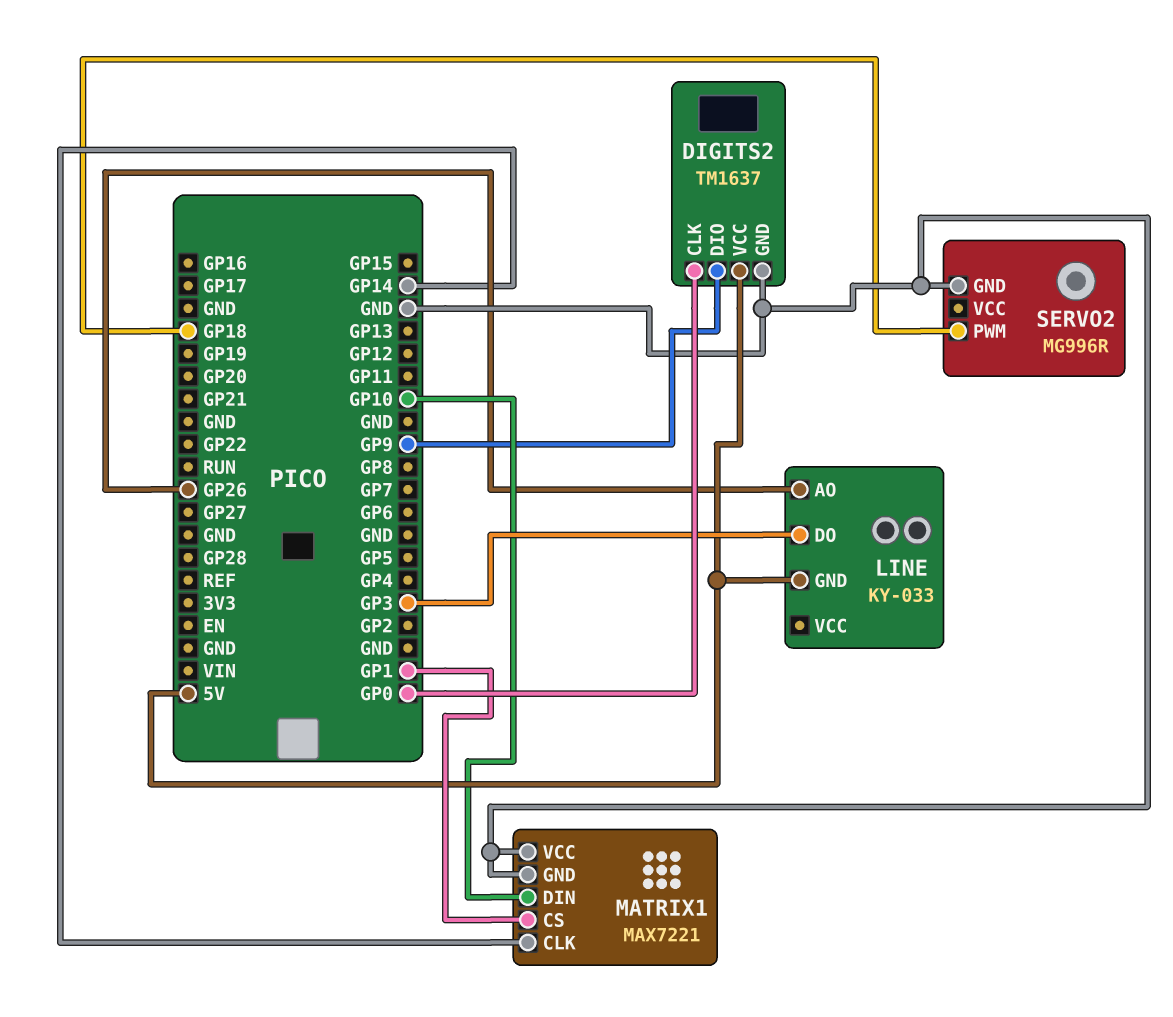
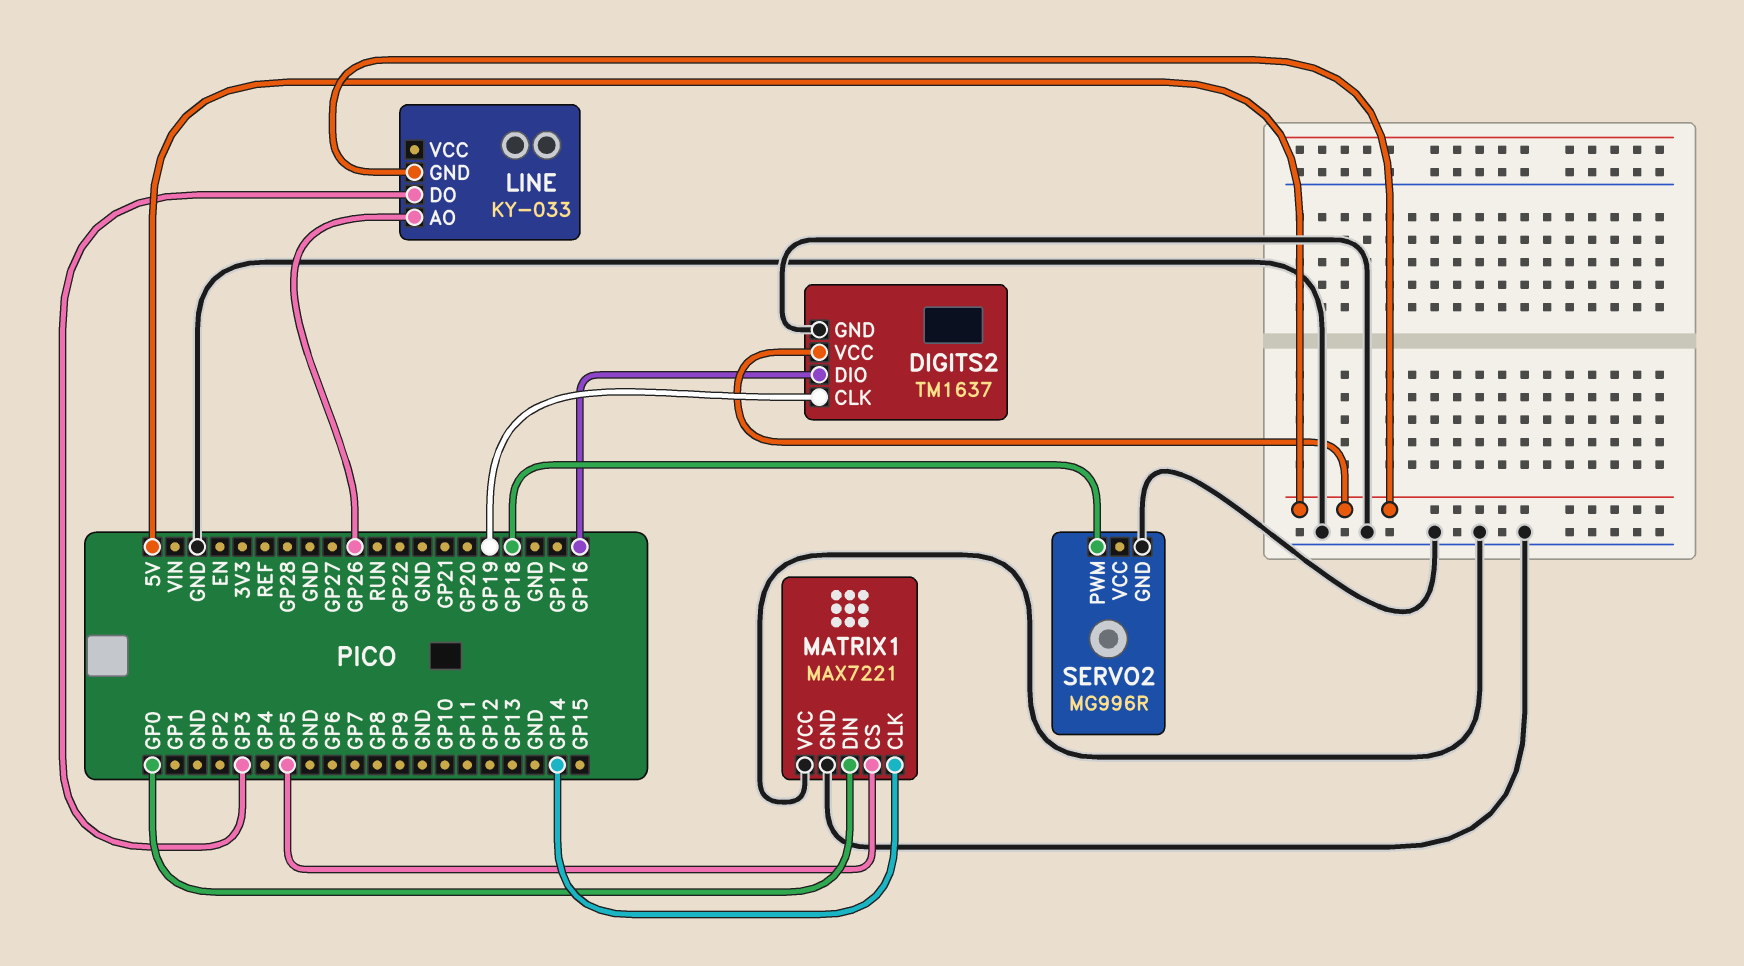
DIGITS2 pin CLK: GP0 -> GP19
DIGITS2 pin DIO: GP9 -> GP16
MATRIX1 pin CS: GP1 -> GP5
MATRIX1 pin DIN: GP10 -> GP0

